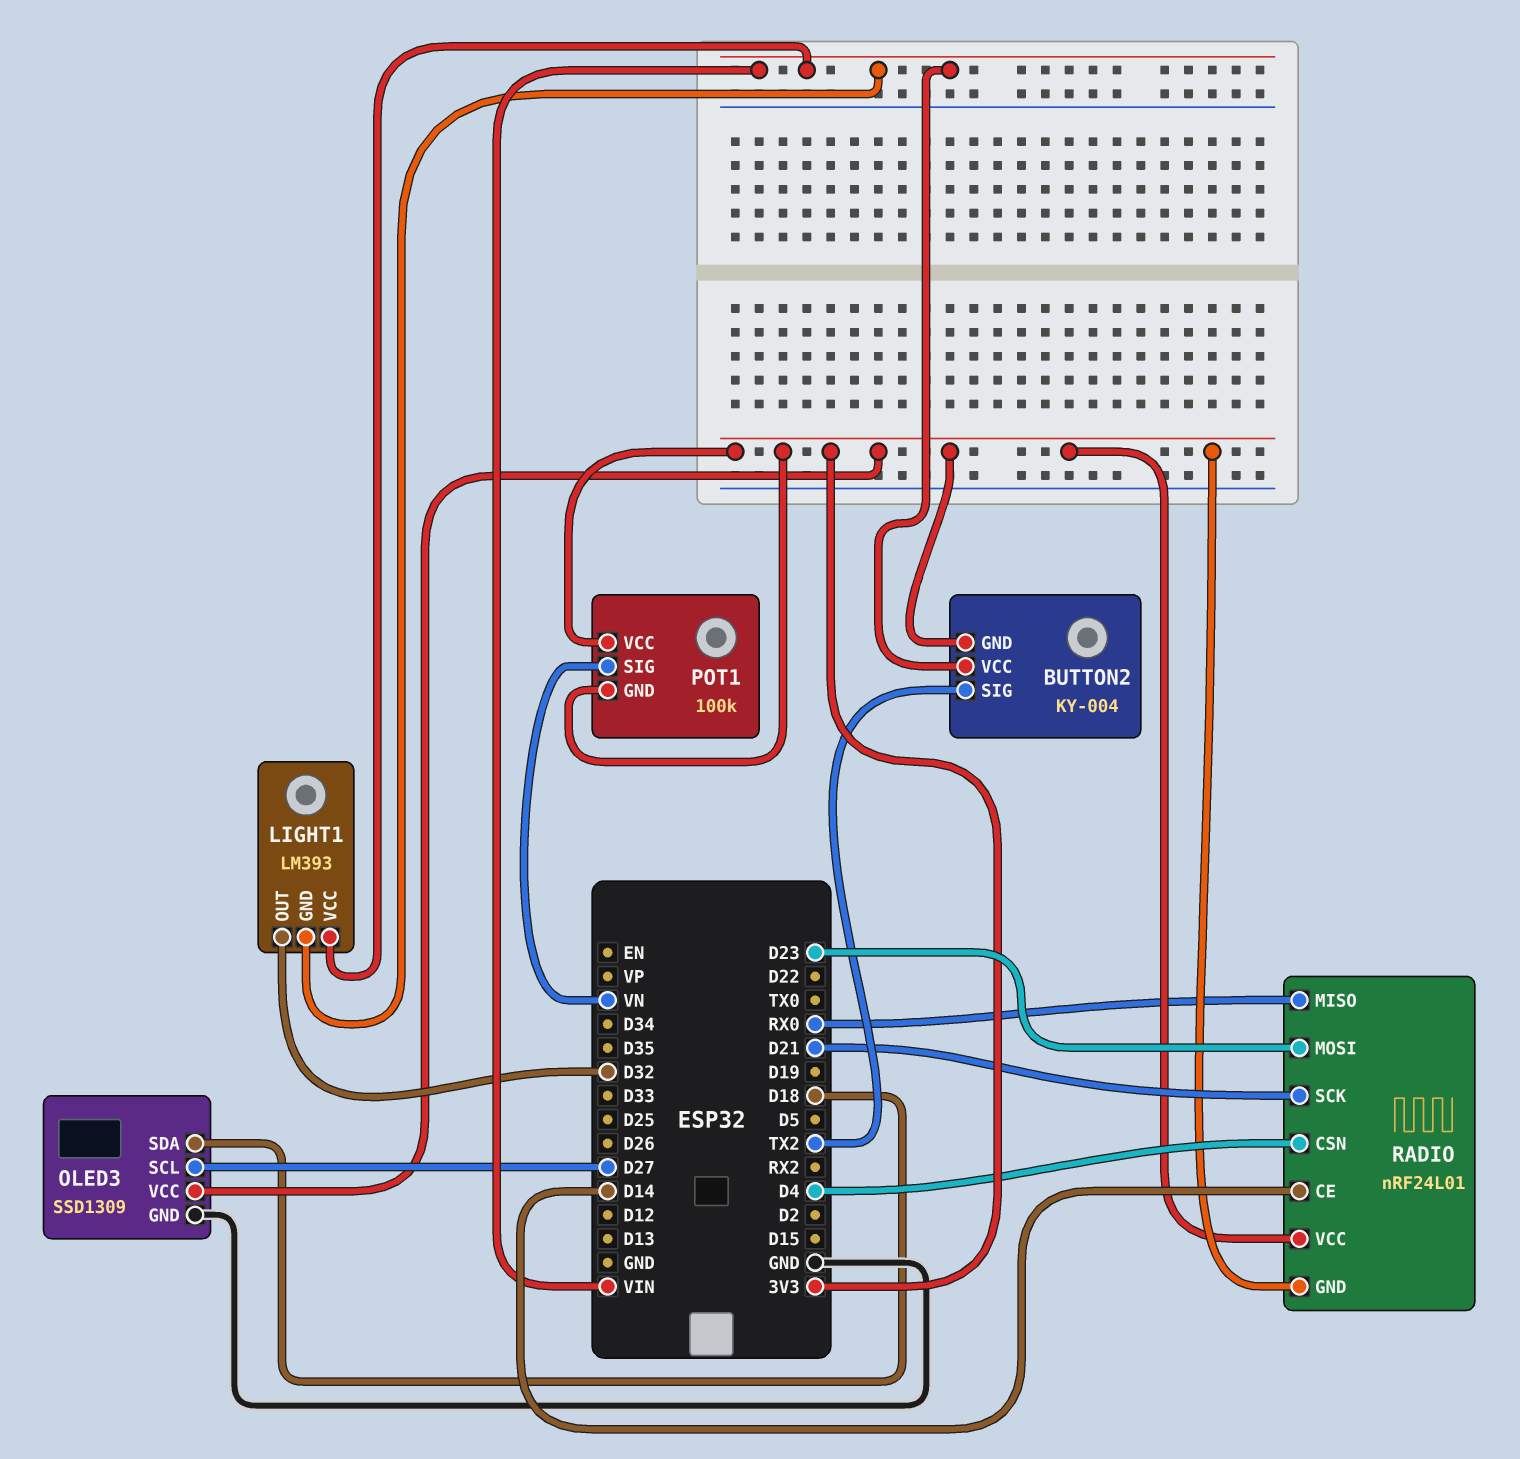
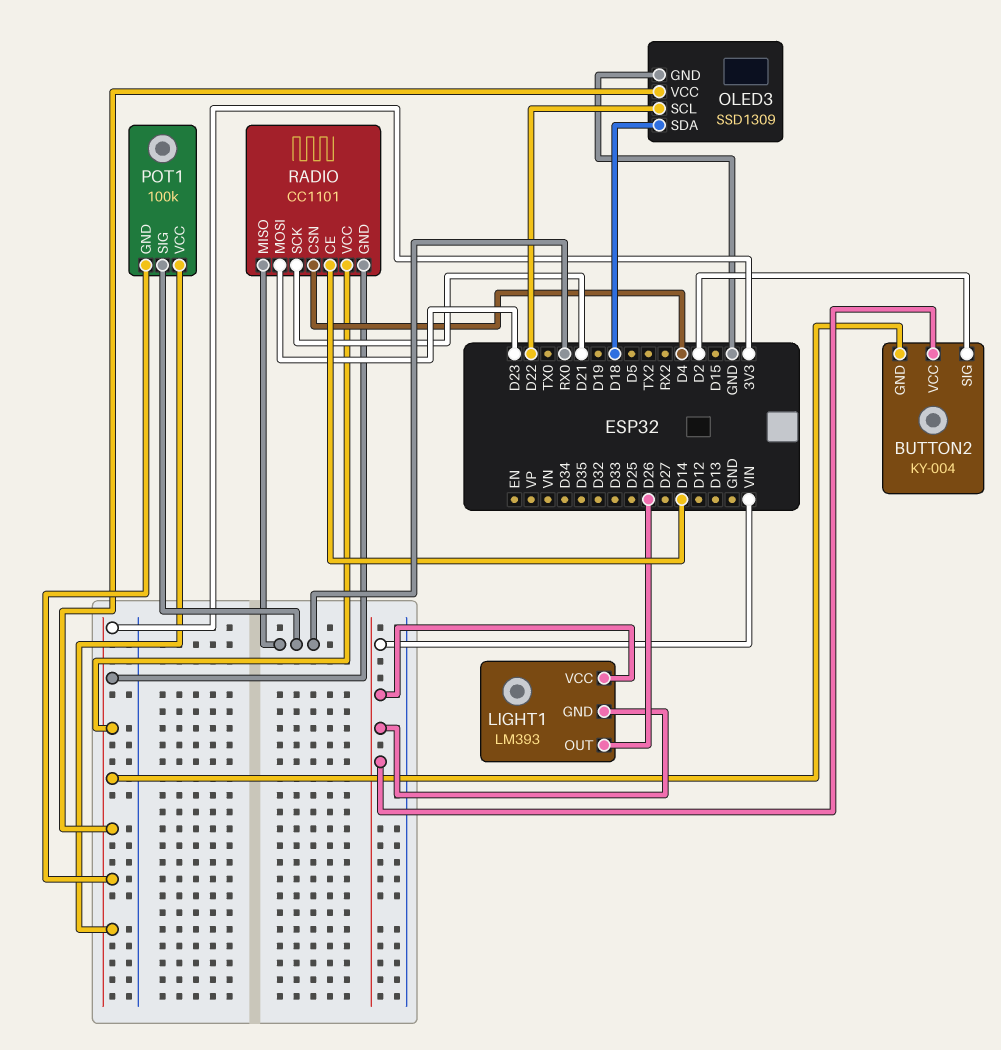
BUTTON2 pin SIG: TX2 -> D2
LIGHT1 pin OUT: D32 -> D26
OLED3 pin SCL: D27 -> D22
POT1 pin SIG: VN -> RX0
RADIO: nRF24L01 -> CC1101

